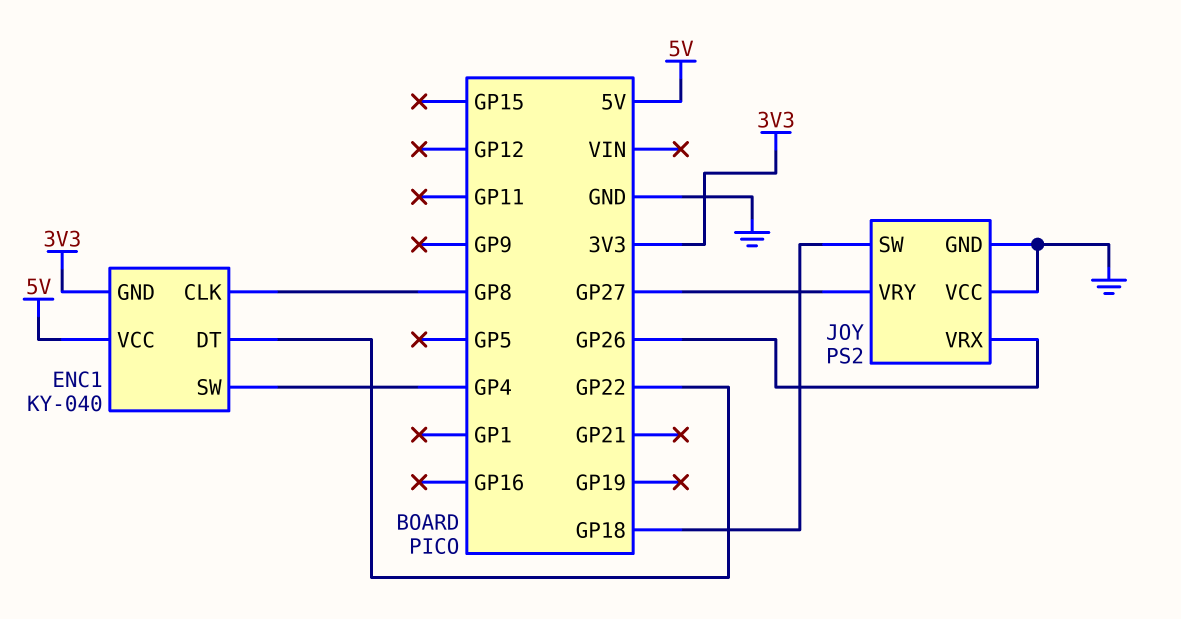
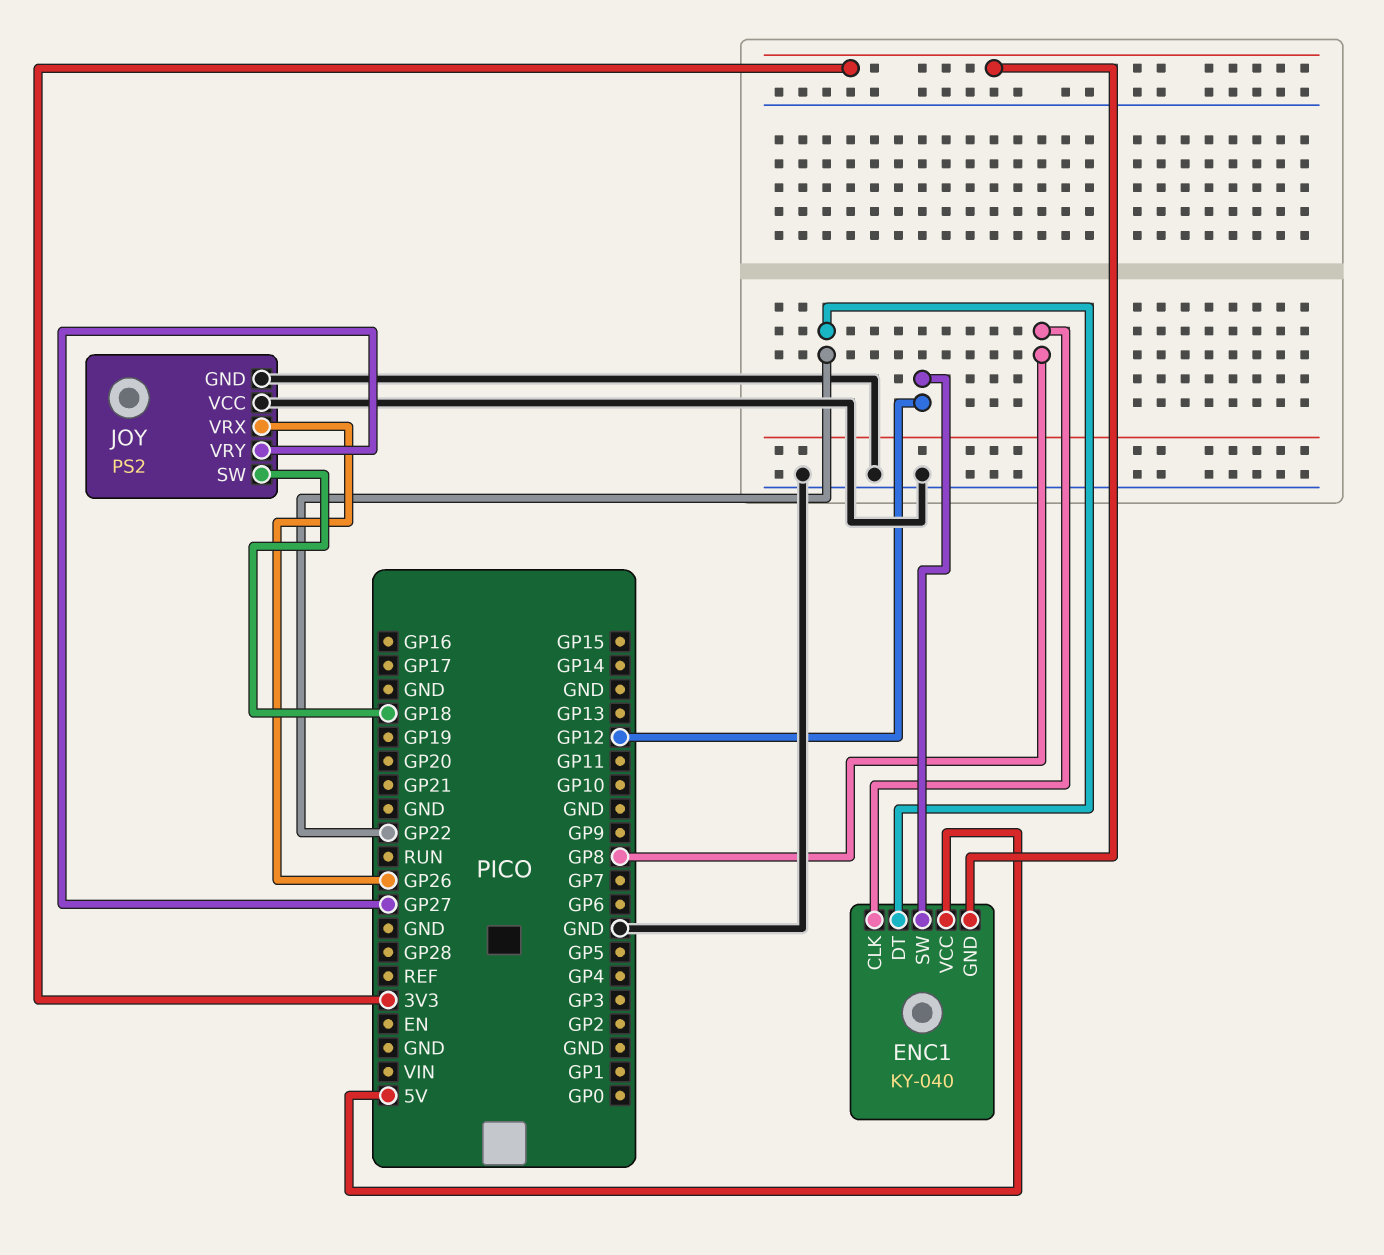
ENC1 pin SW: GP4 -> GP12

